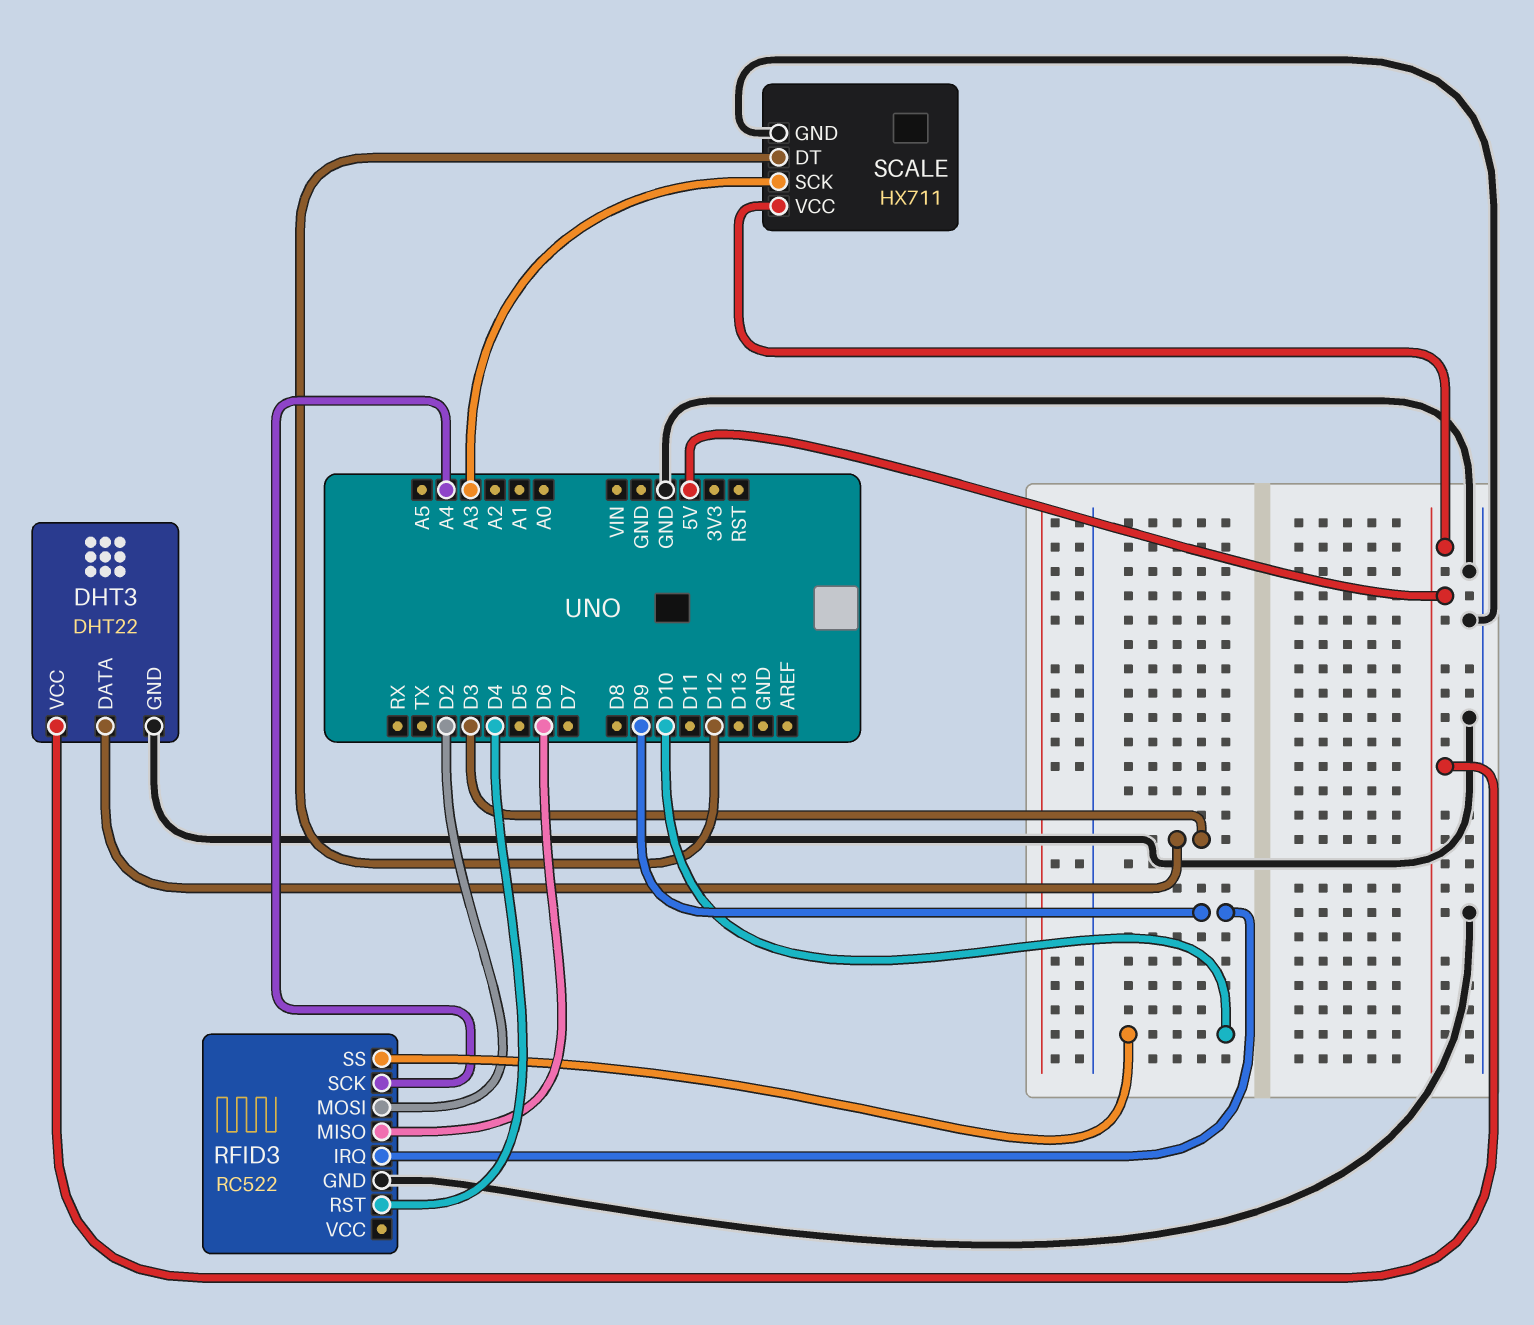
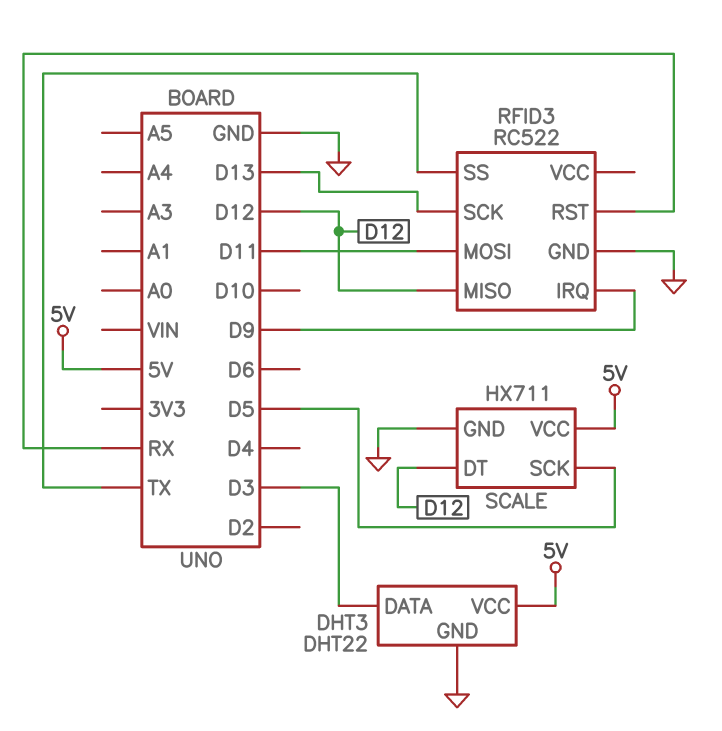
RFID3 pin MISO: D6 -> D12
RFID3 pin MOSI: D2 -> D11
RFID3 pin RST: D4 -> RX
RFID3 pin SCK: A4 -> D13
RFID3 pin SS: D10 -> TX
SCALE pin SCK: A3 -> D5

